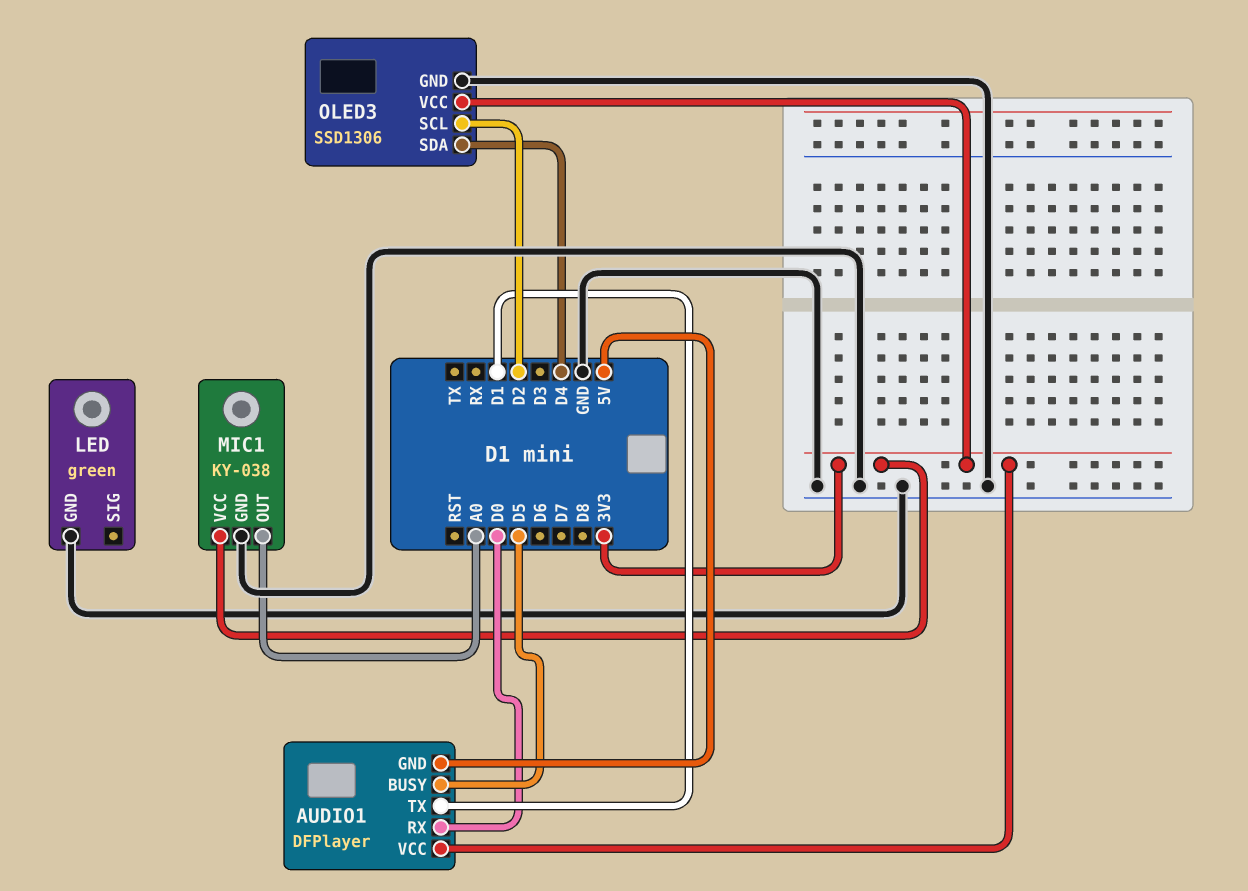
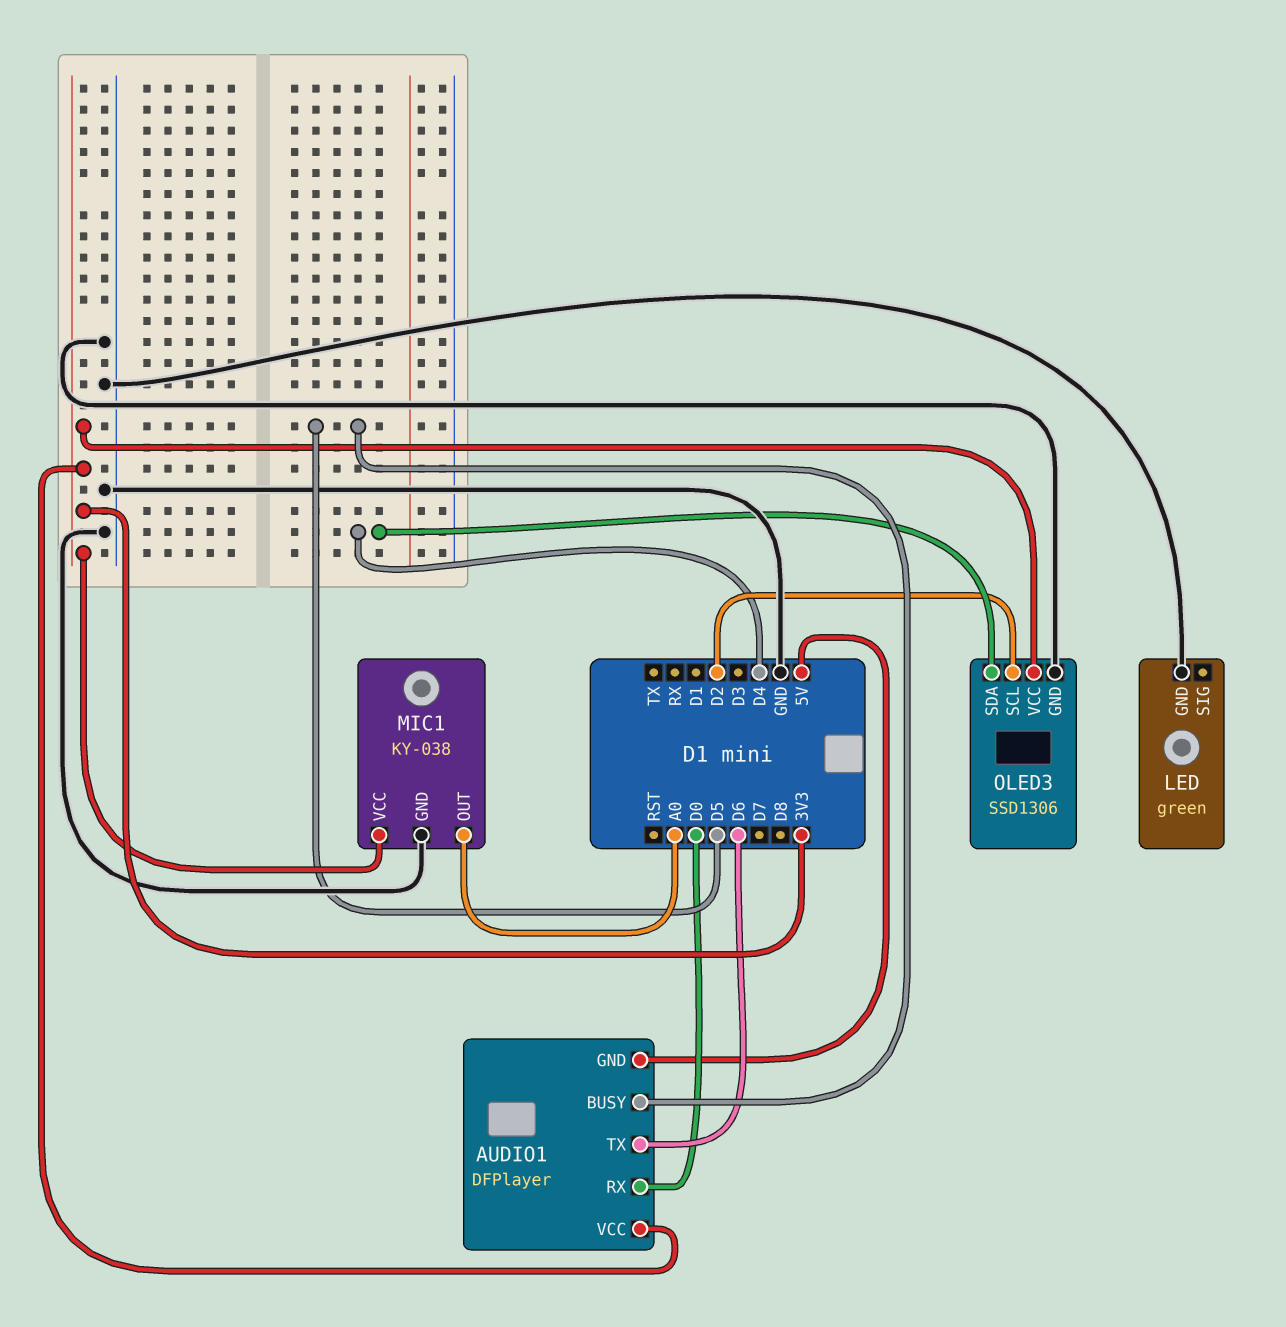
AUDIO1 pin TX: D1 -> D6

